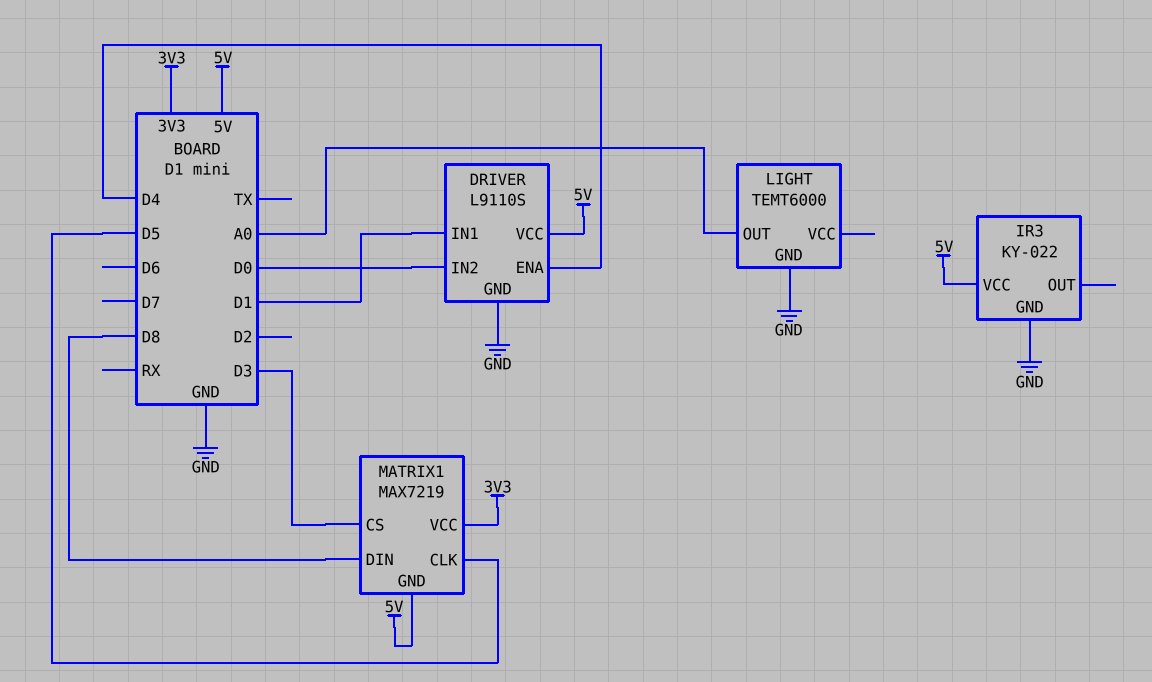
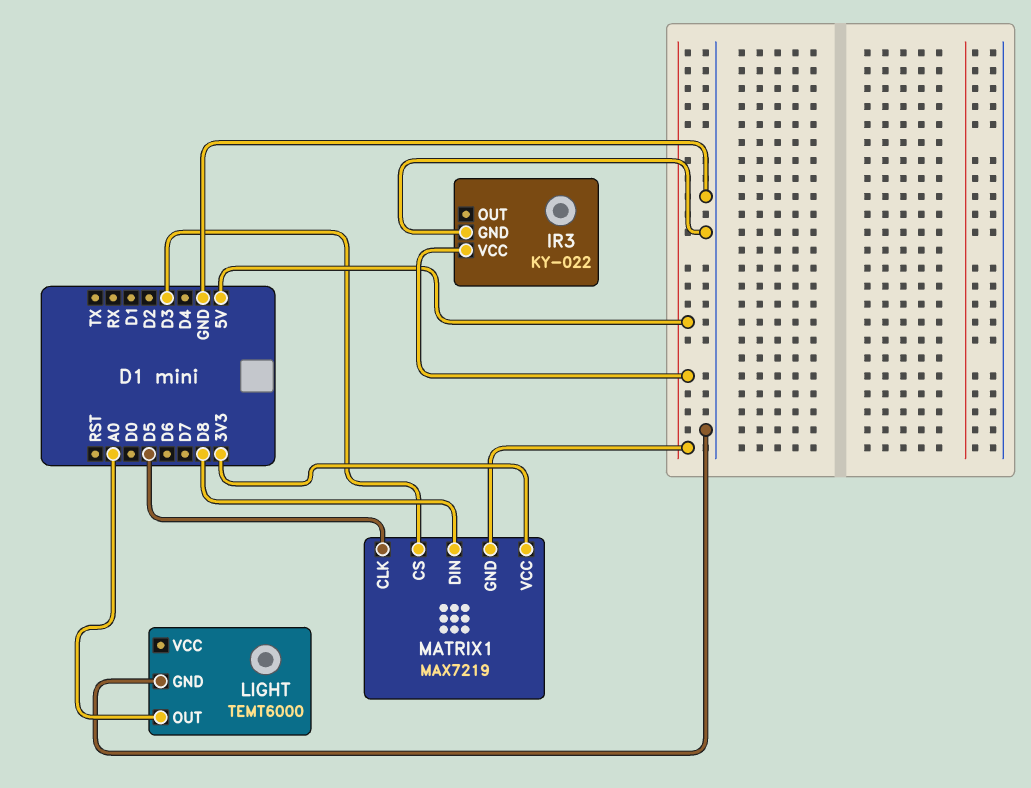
DRIVER: L9110S -> none
DRIVER pin ENA: D4 -> none
DRIVER pin GND: GND -> none
DRIVER pin IN1: D1 -> none
DRIVER pin IN2: D0 -> none
DRIVER pin VCC: 5V -> none

